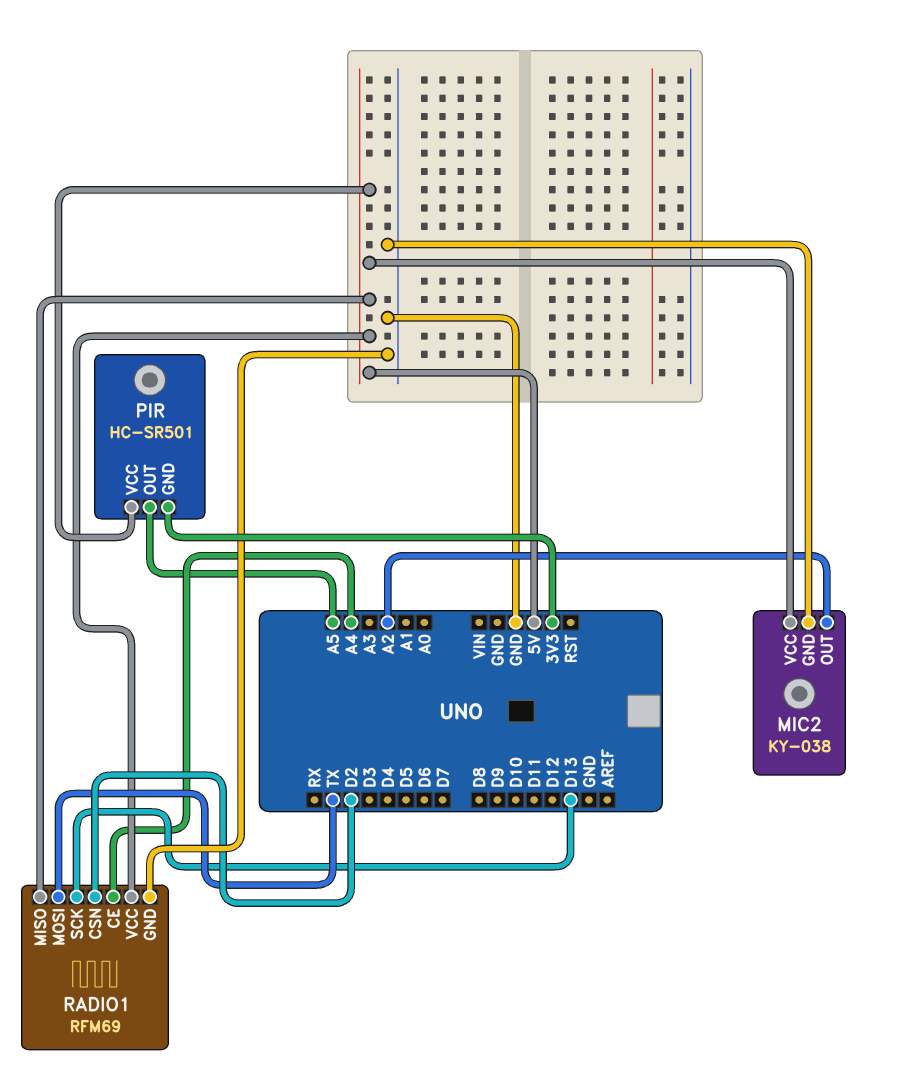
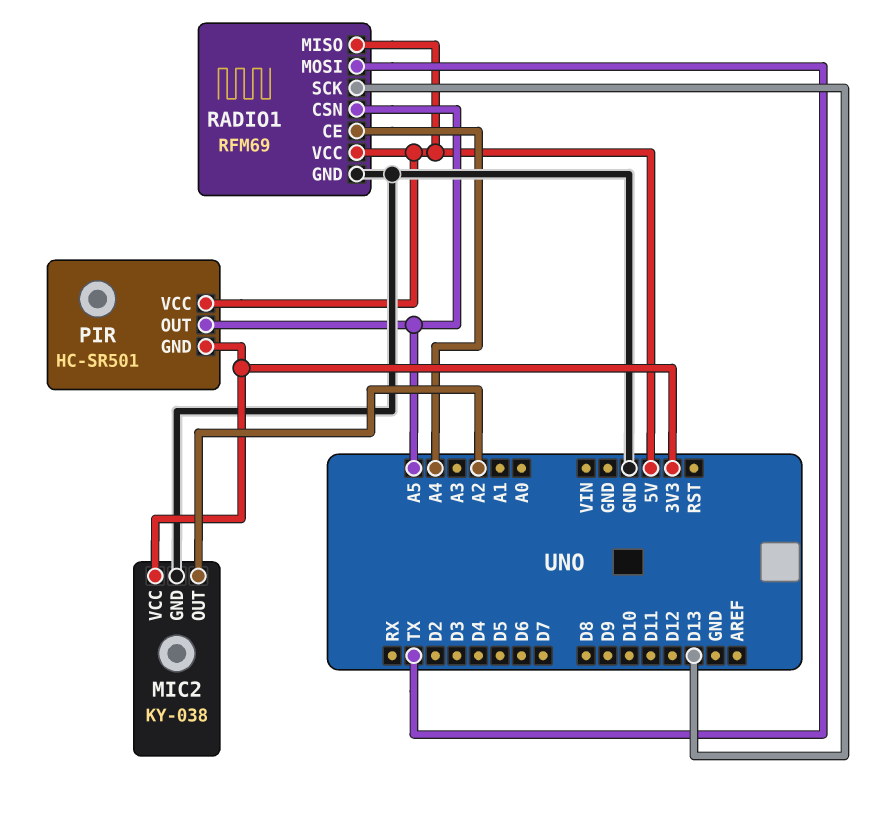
MIC2 pin VCC: 5V -> 3V3
RADIO1 pin CSN: D2 -> A5

